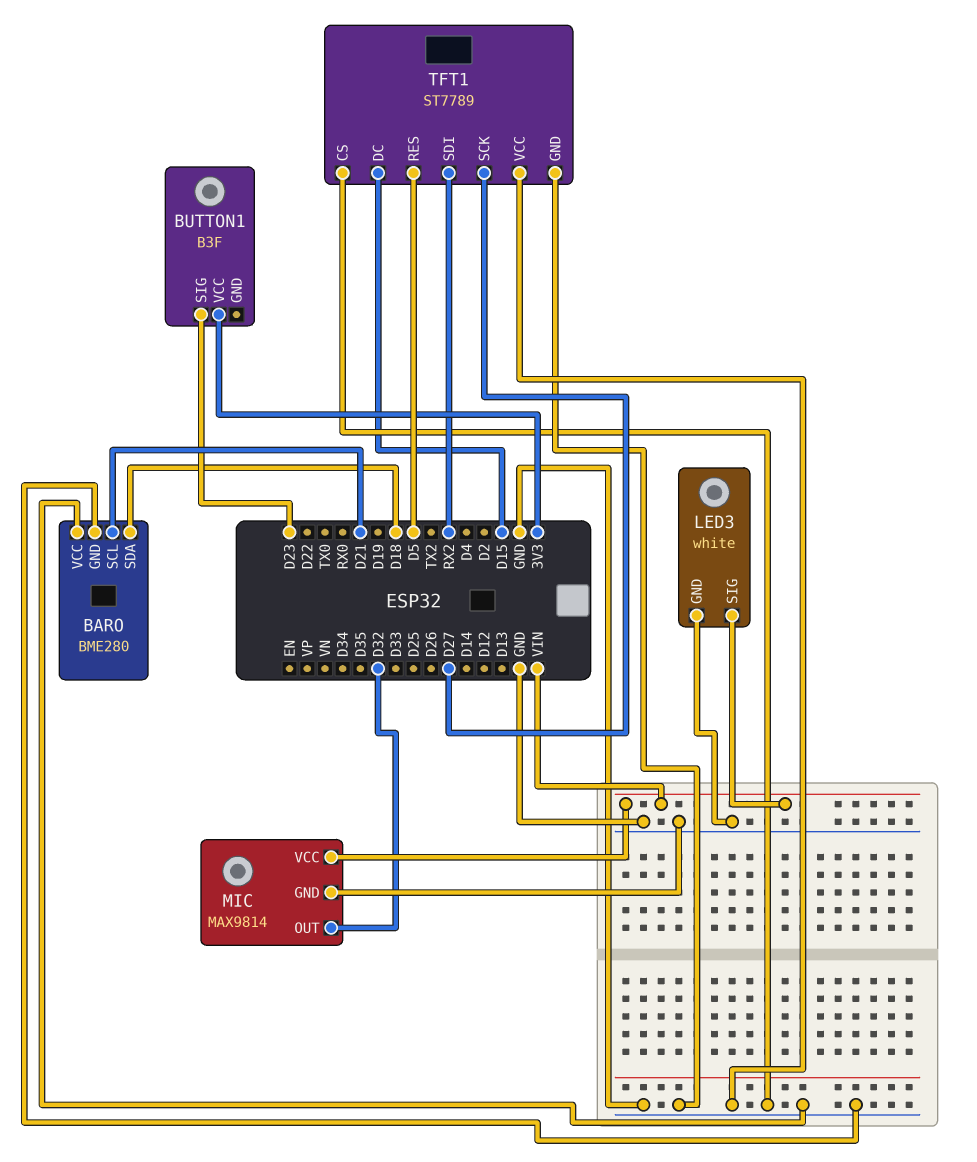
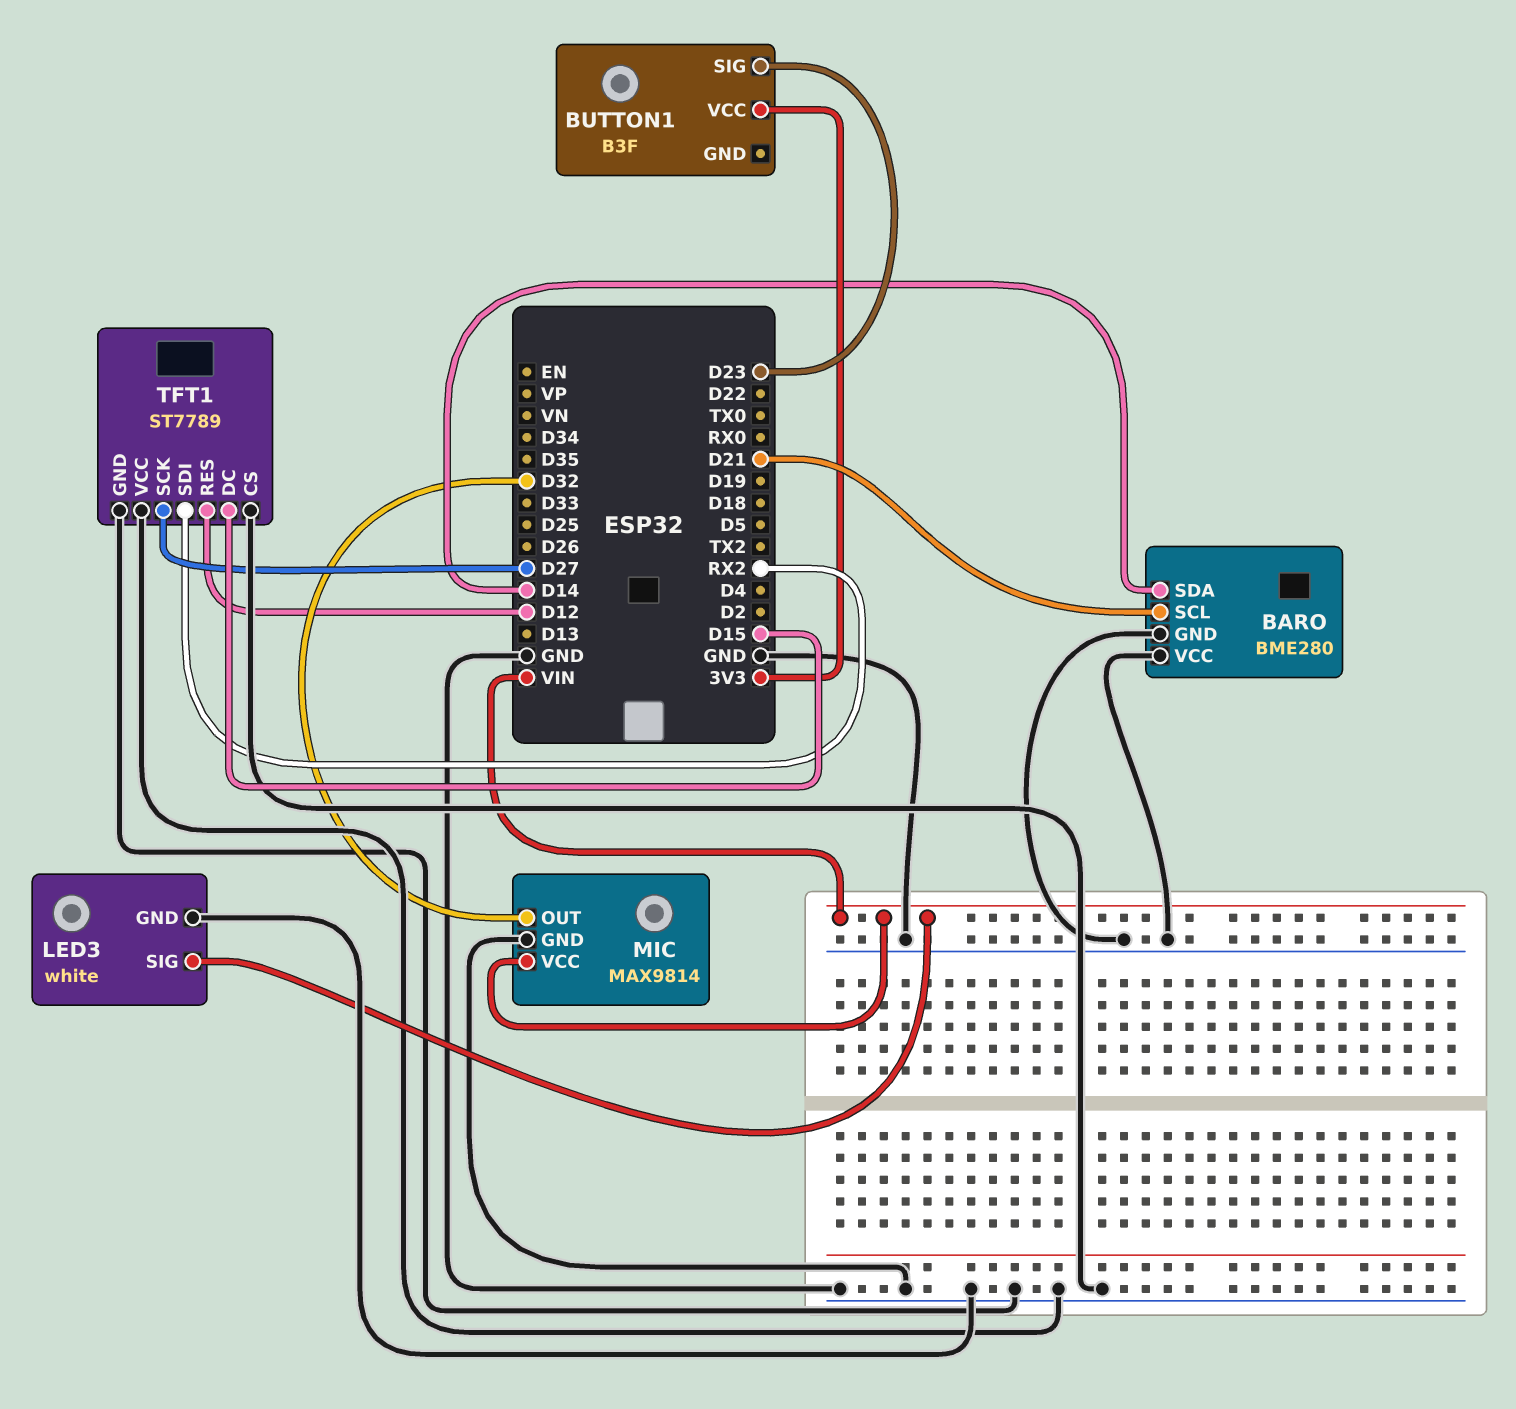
BARO pin SDA: D18 -> D14
TFT1 pin RES: D5 -> D12

